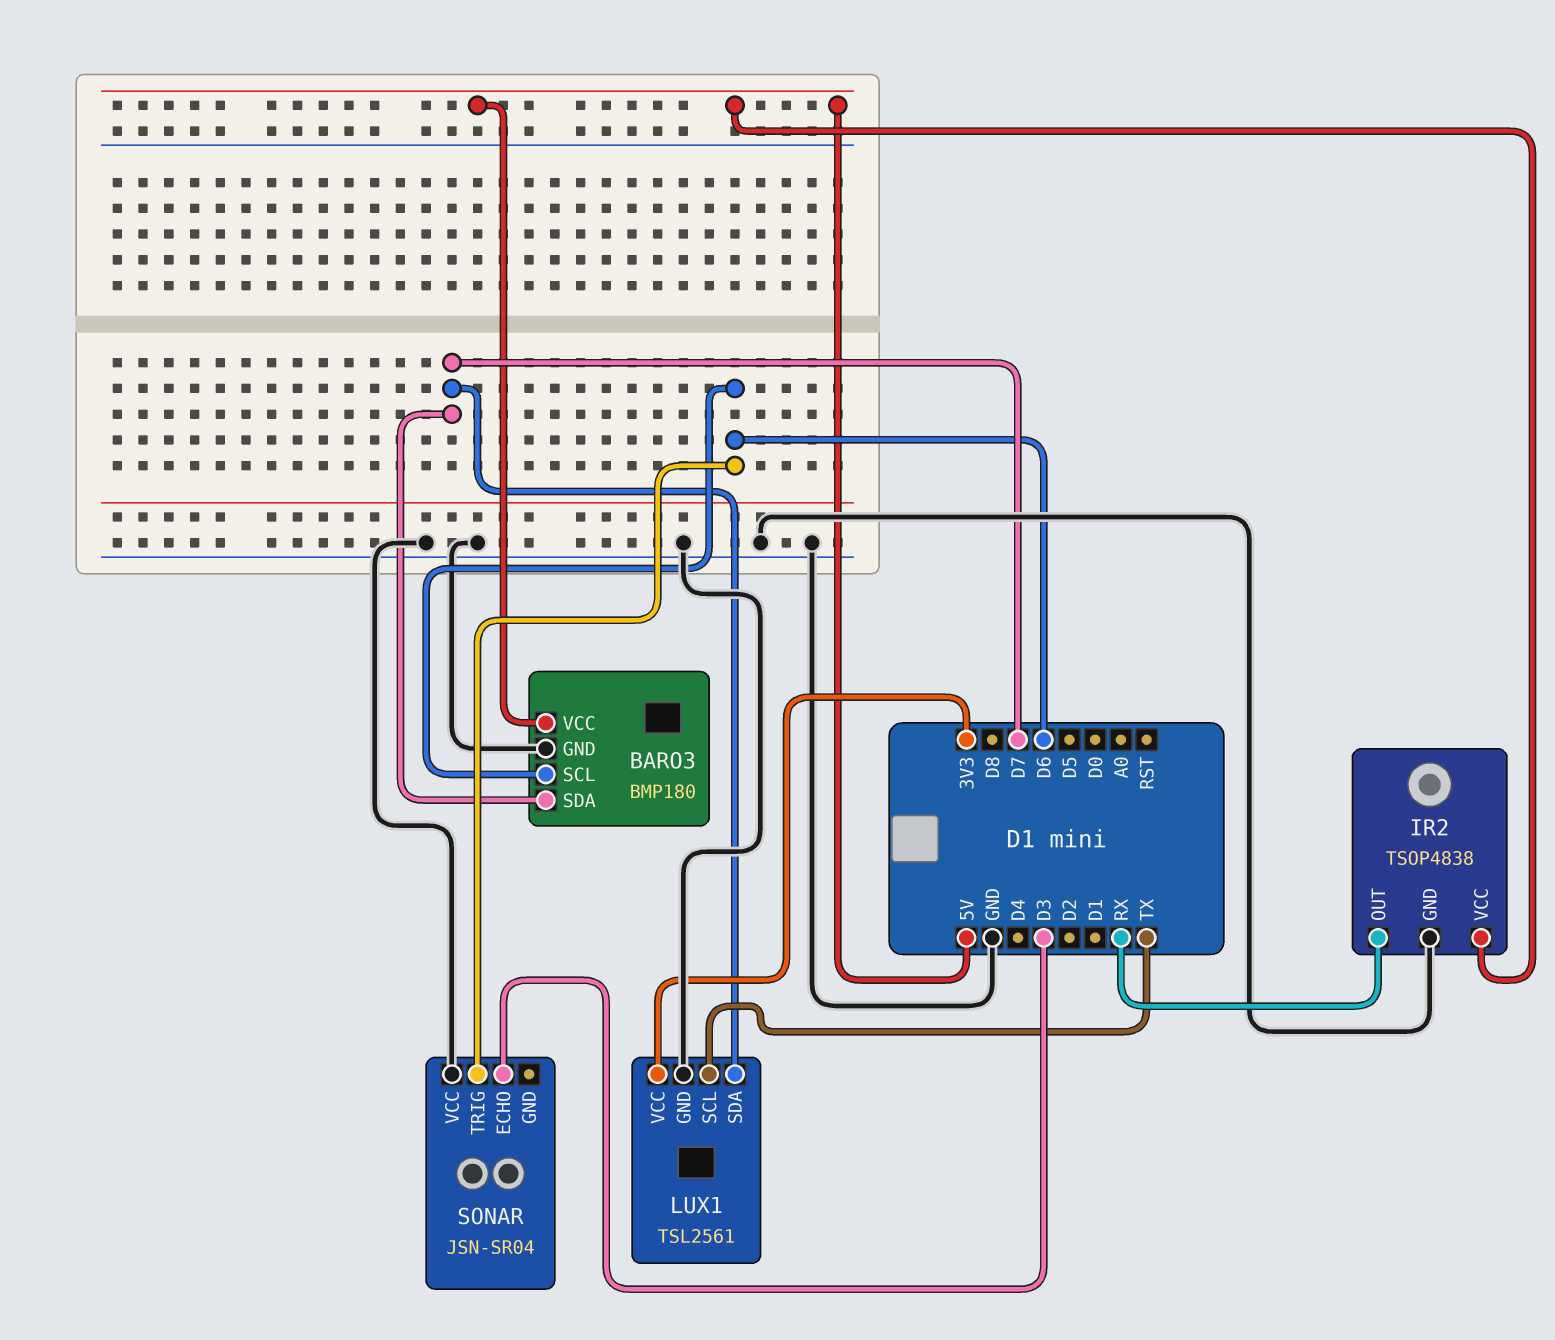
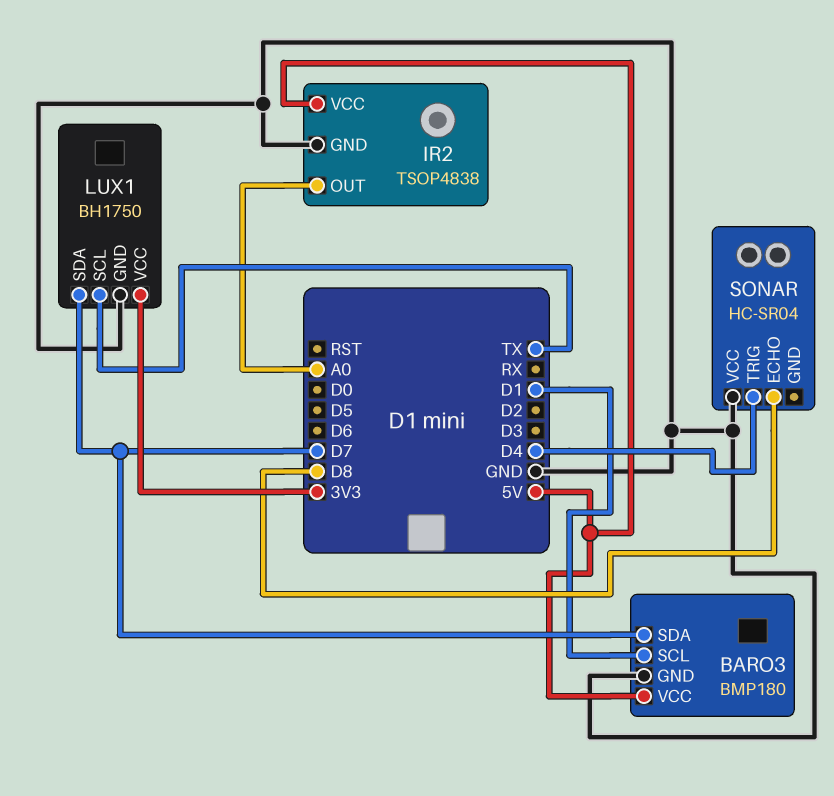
BARO3 pin SCL: D6 -> D1
IR2 pin OUT: RX -> A0
LUX1: TSL2561 -> BH1750
SONAR: JSN-SR04 -> HC-SR04
SONAR pin ECHO: D3 -> D8
SONAR pin TRIG: D6 -> D4

